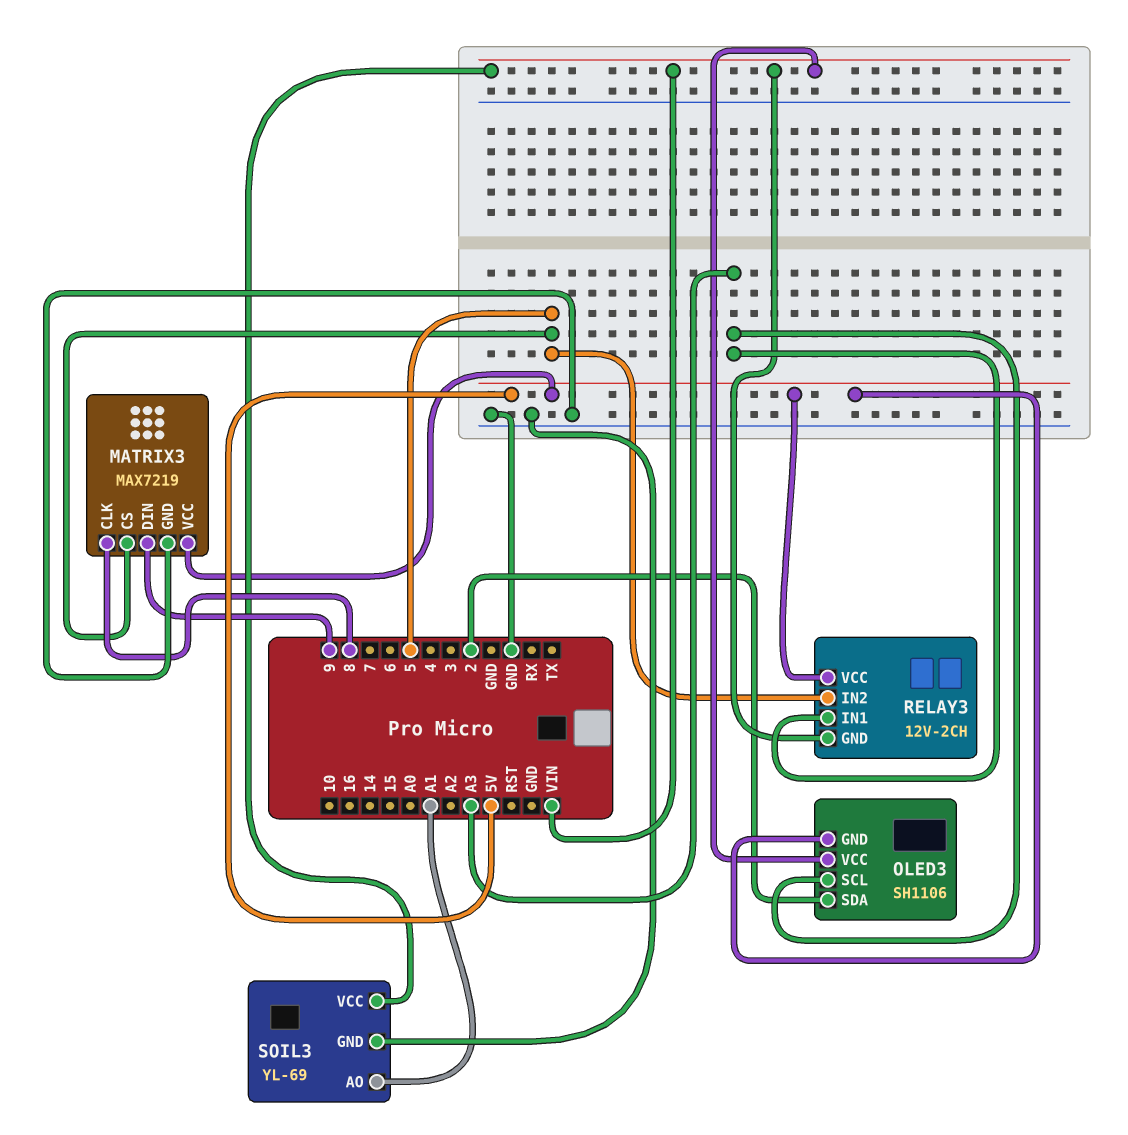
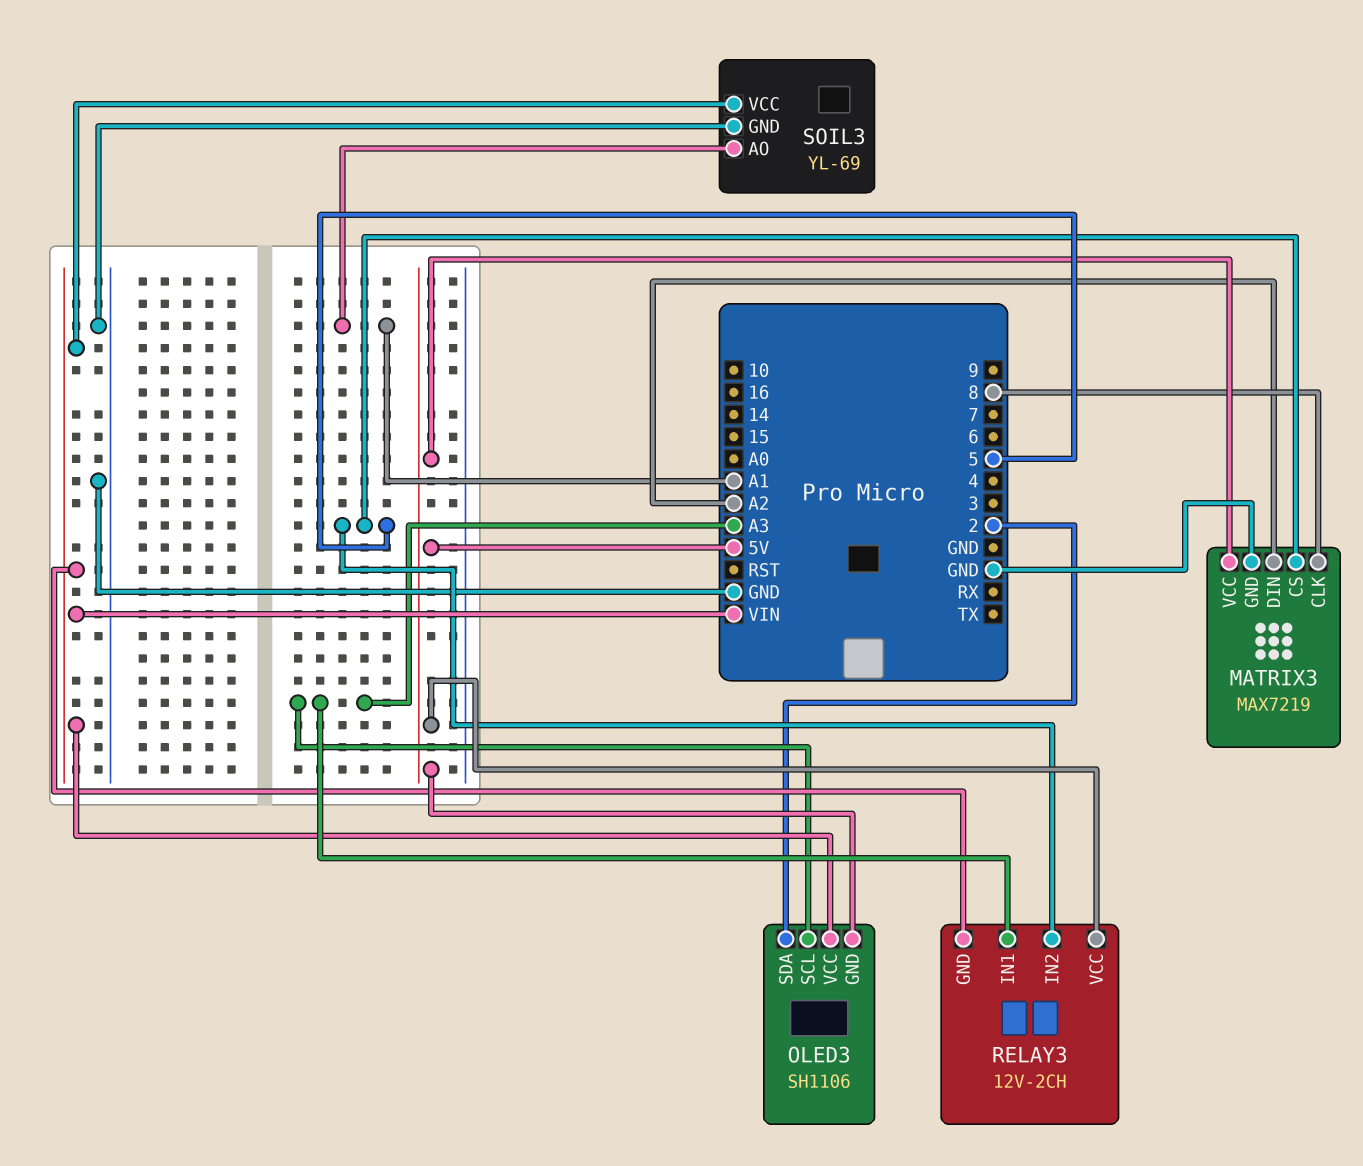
MATRIX3 pin DIN: 9 -> A2

